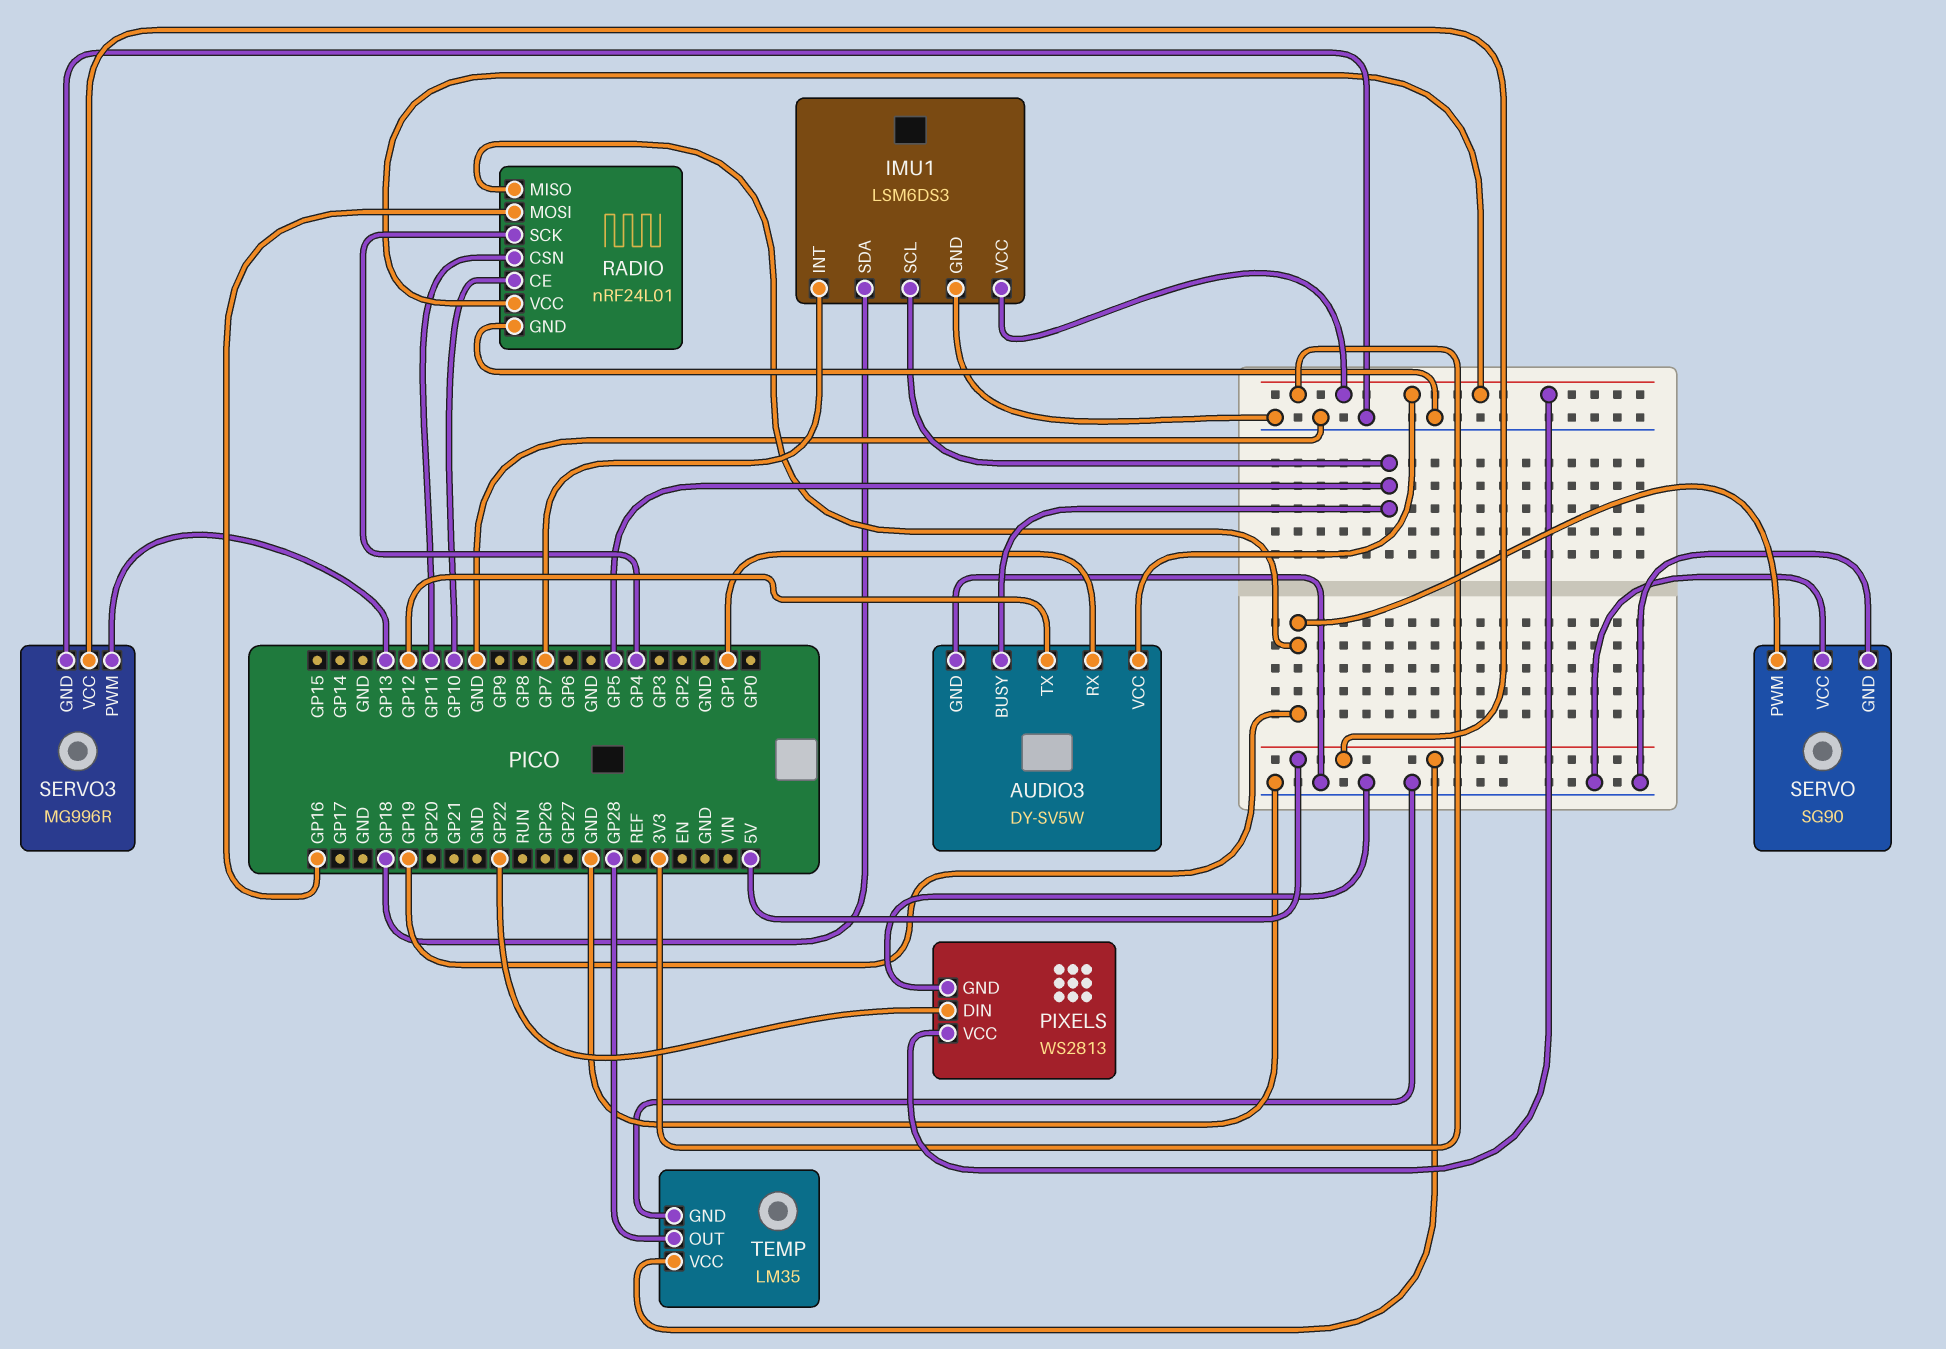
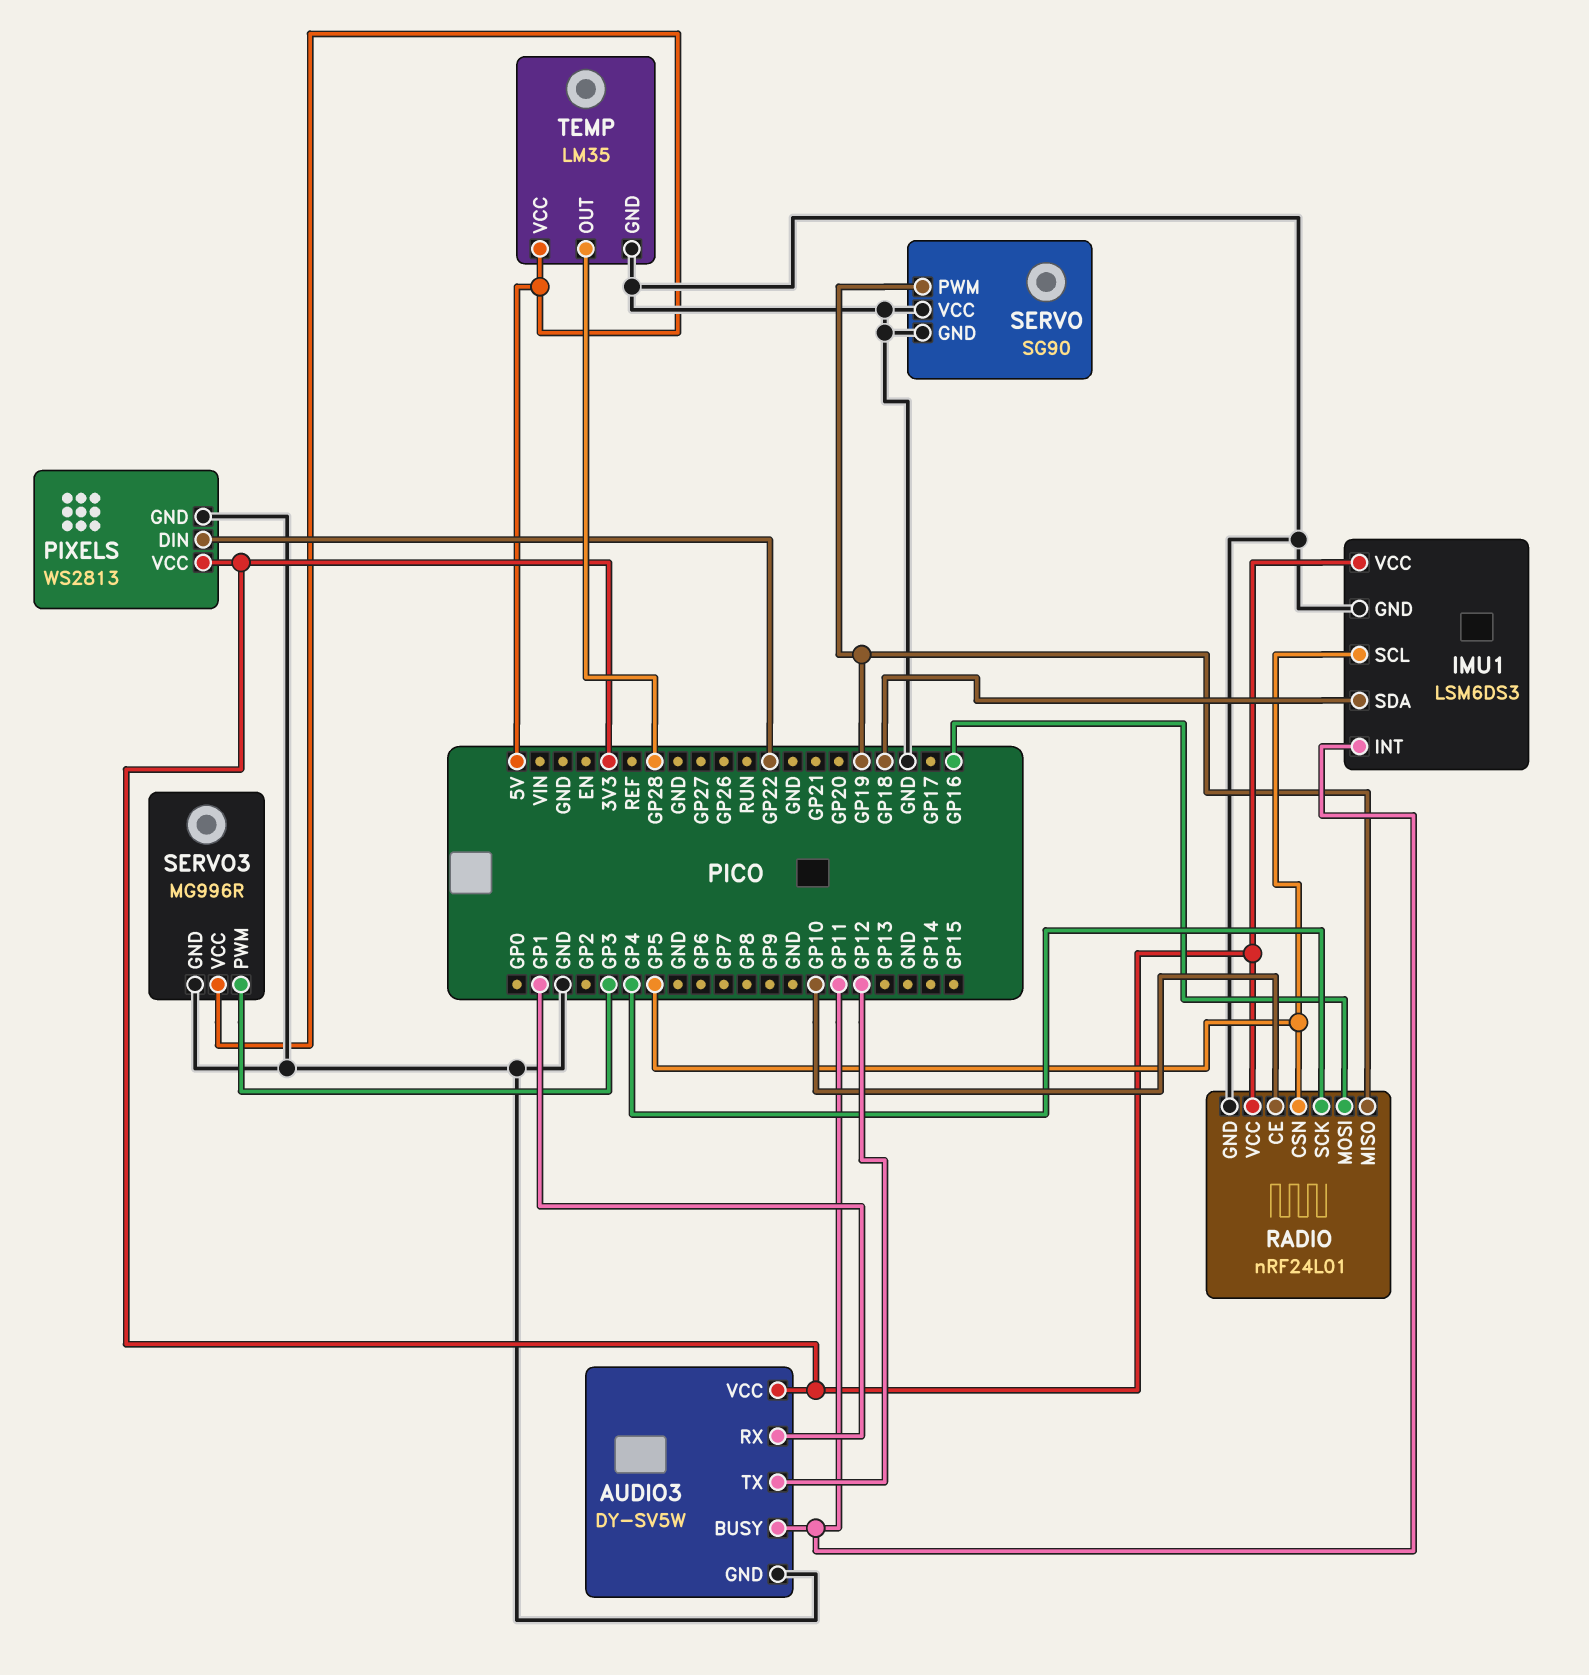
AUDIO3 pin BUSY: GP5 -> GP11
IMU1 pin INT: GP7 -> GP11
RADIO pin CSN: GP11 -> GP5
SERVO3 pin PWM: GP13 -> GP3

